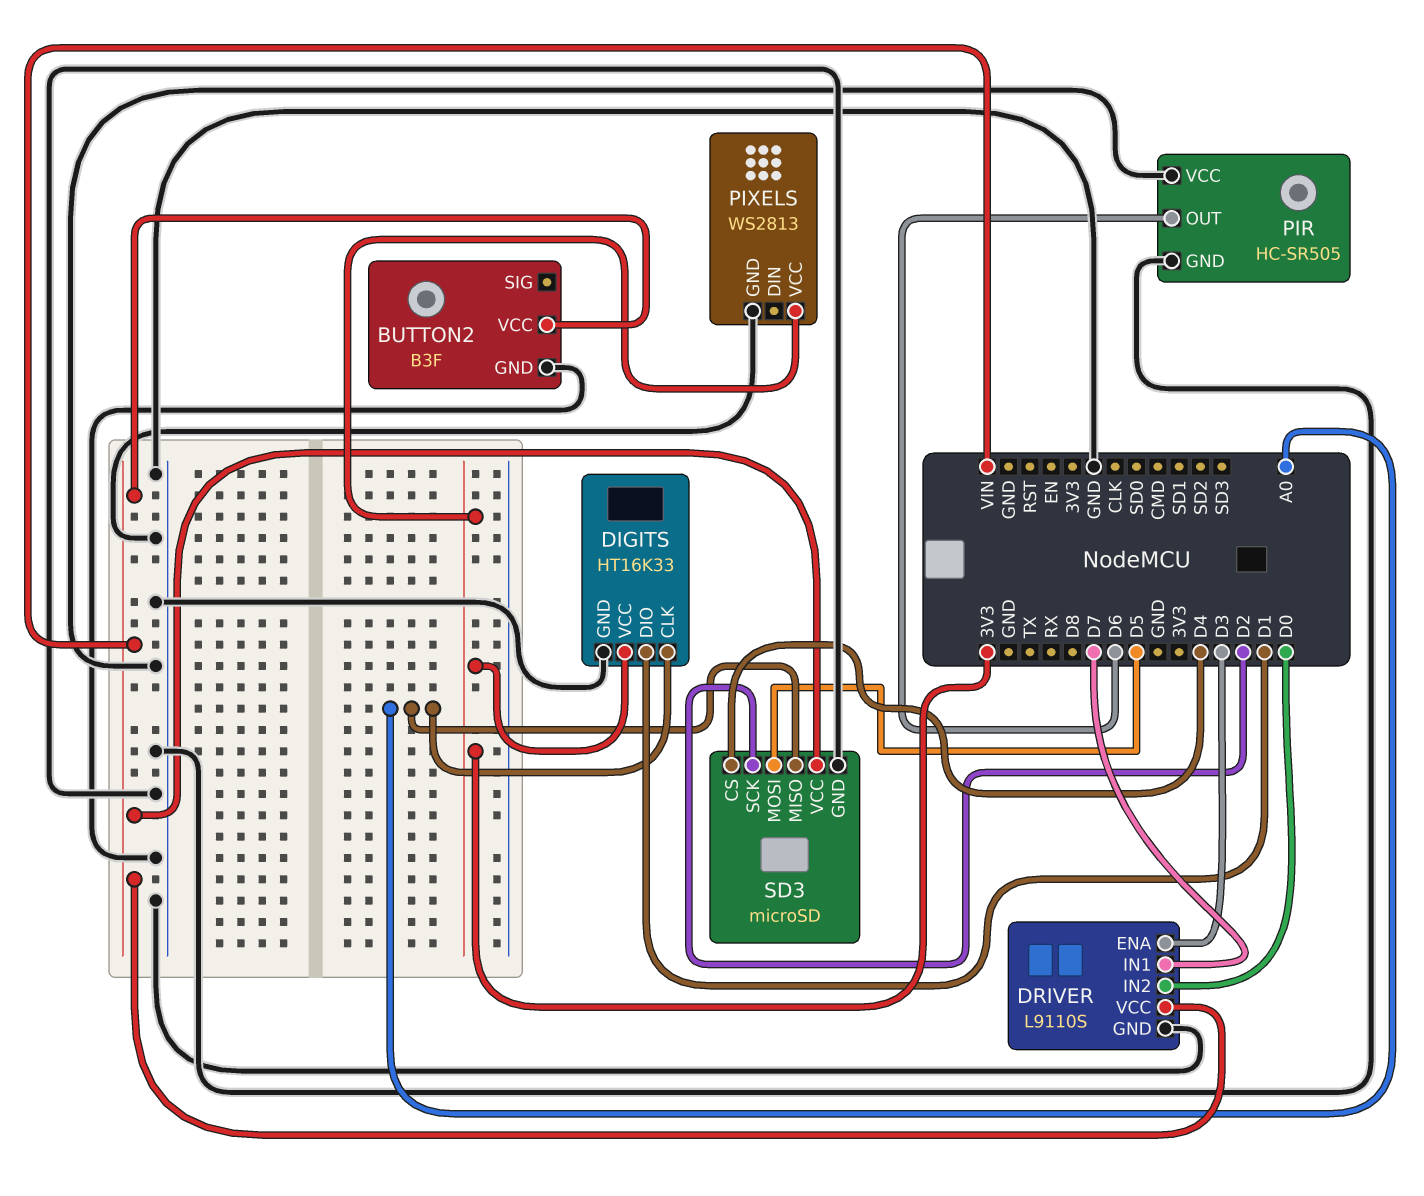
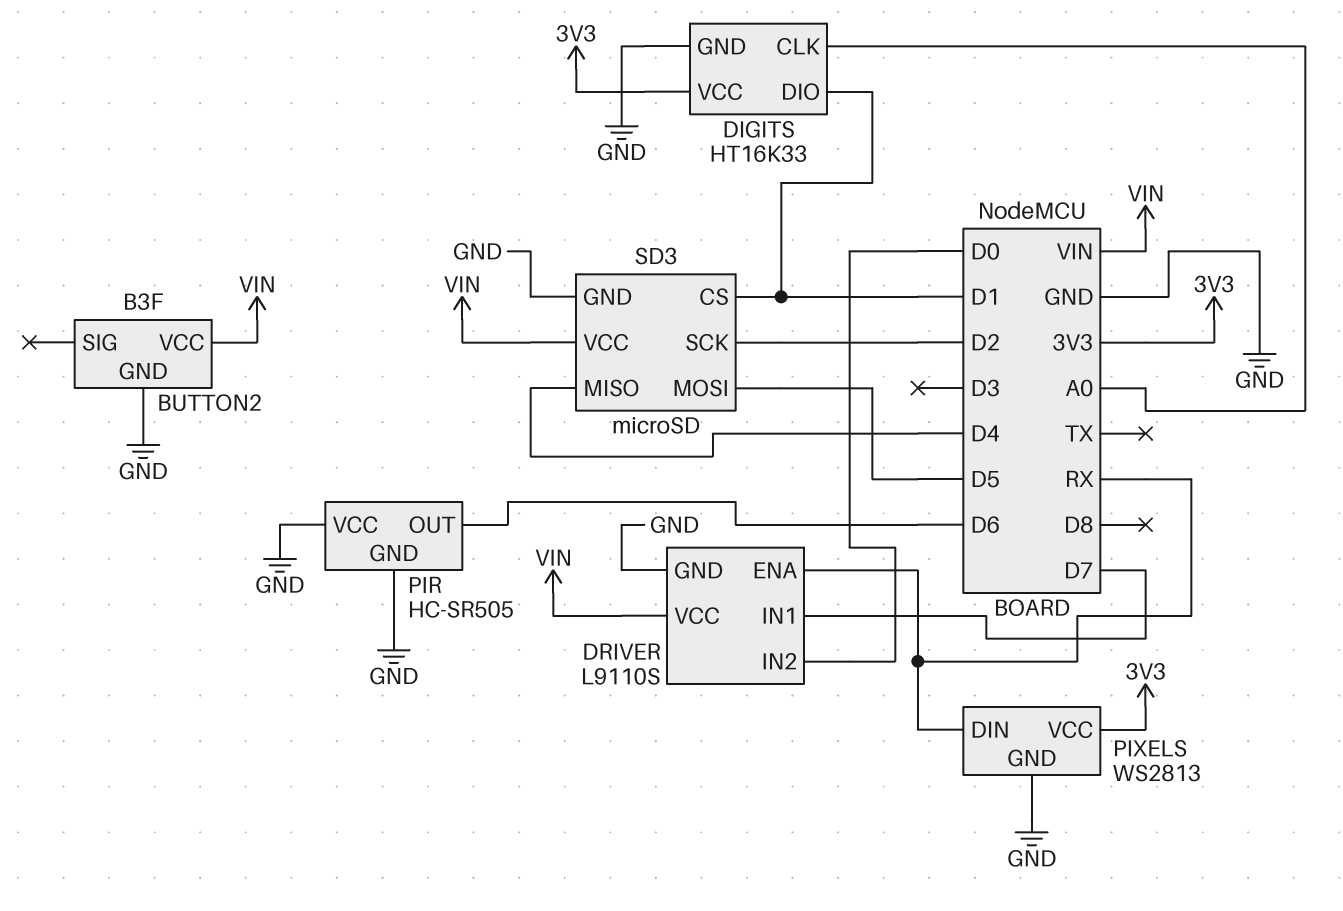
DRIVER pin ENA: D3 -> RX
PIXELS pin DIN: none -> RX
SD3 pin CS: D4 -> D1
SD3 pin MISO: A0 -> D4

